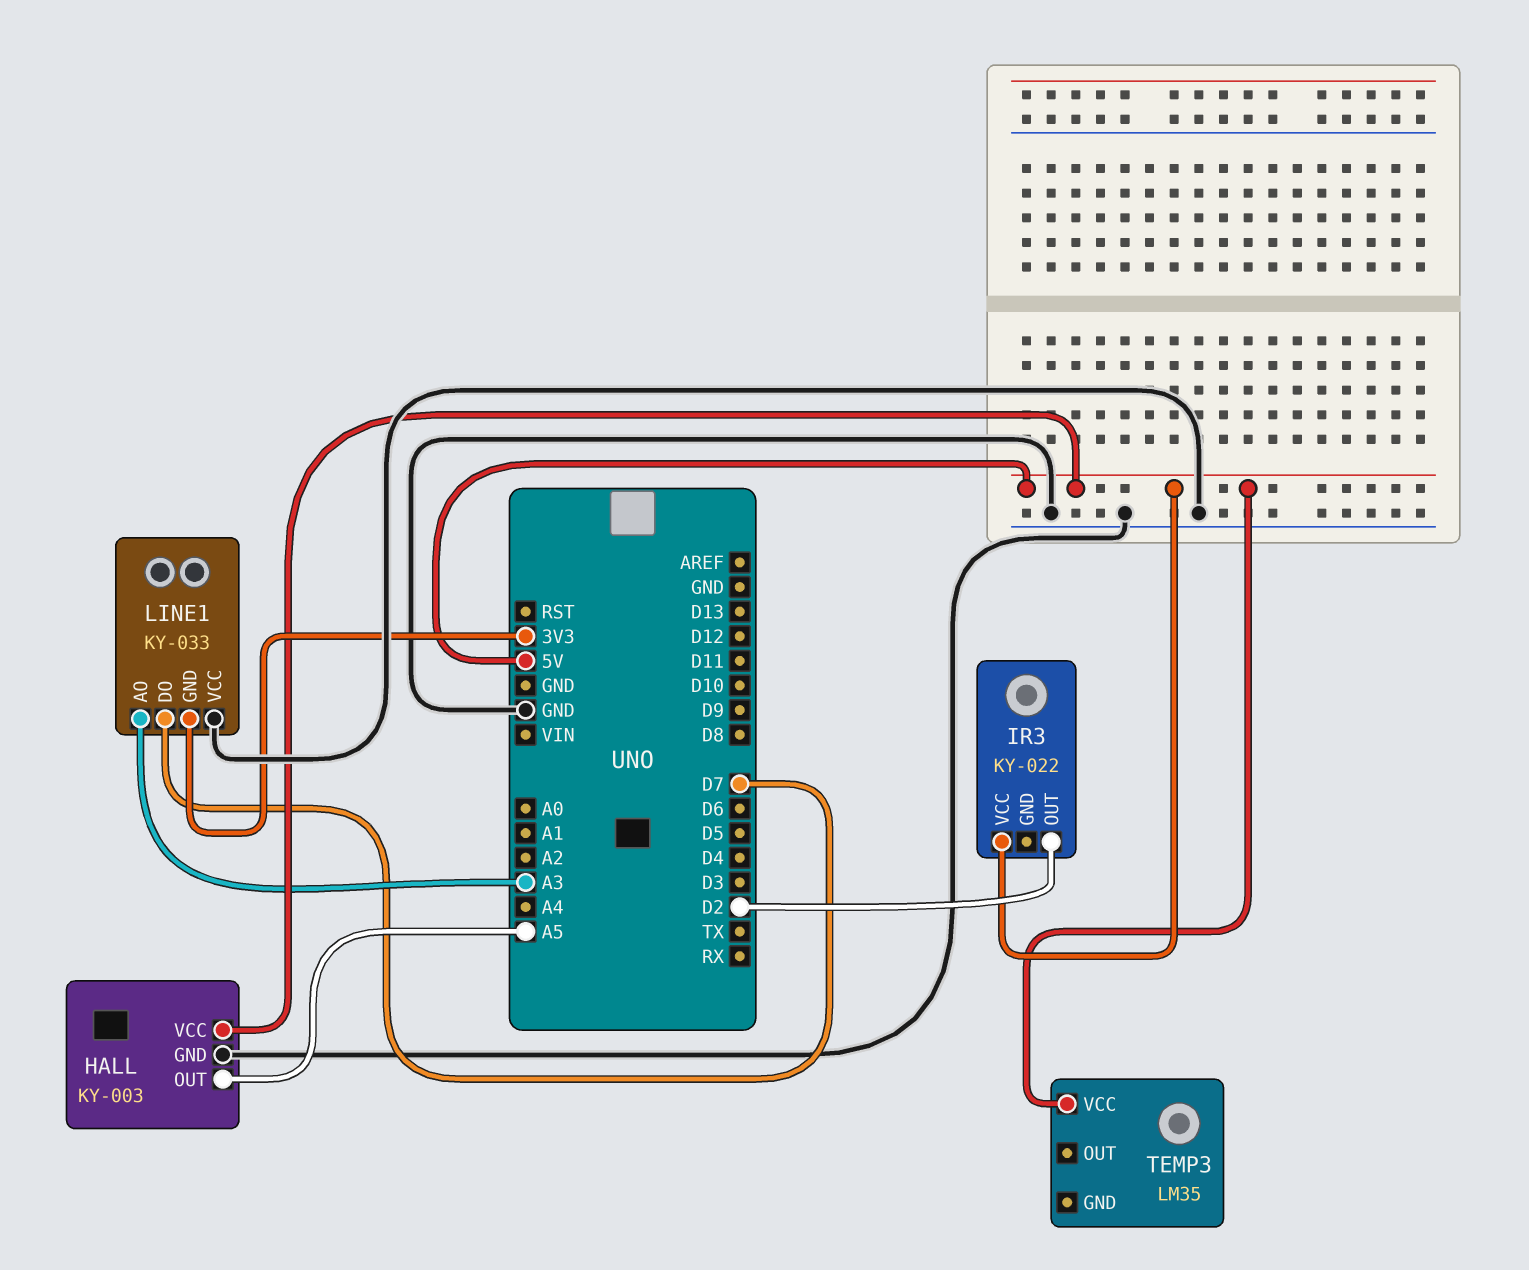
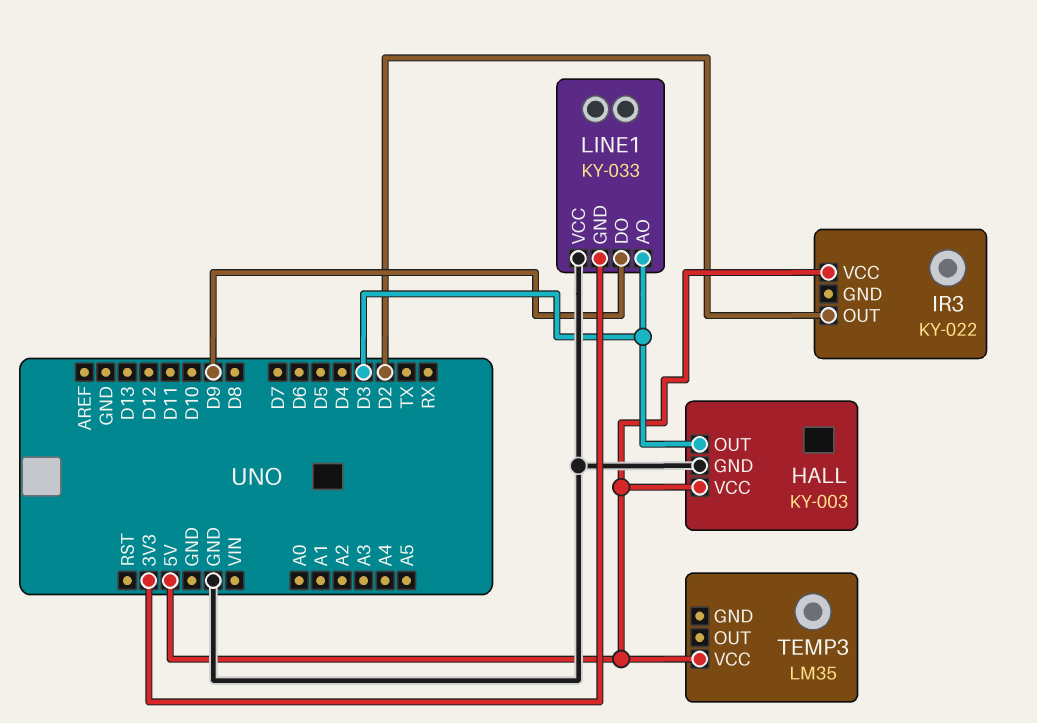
HALL pin OUT: A5 -> D3
LINE1 pin AO: A3 -> D3
LINE1 pin DO: D7 -> D9

